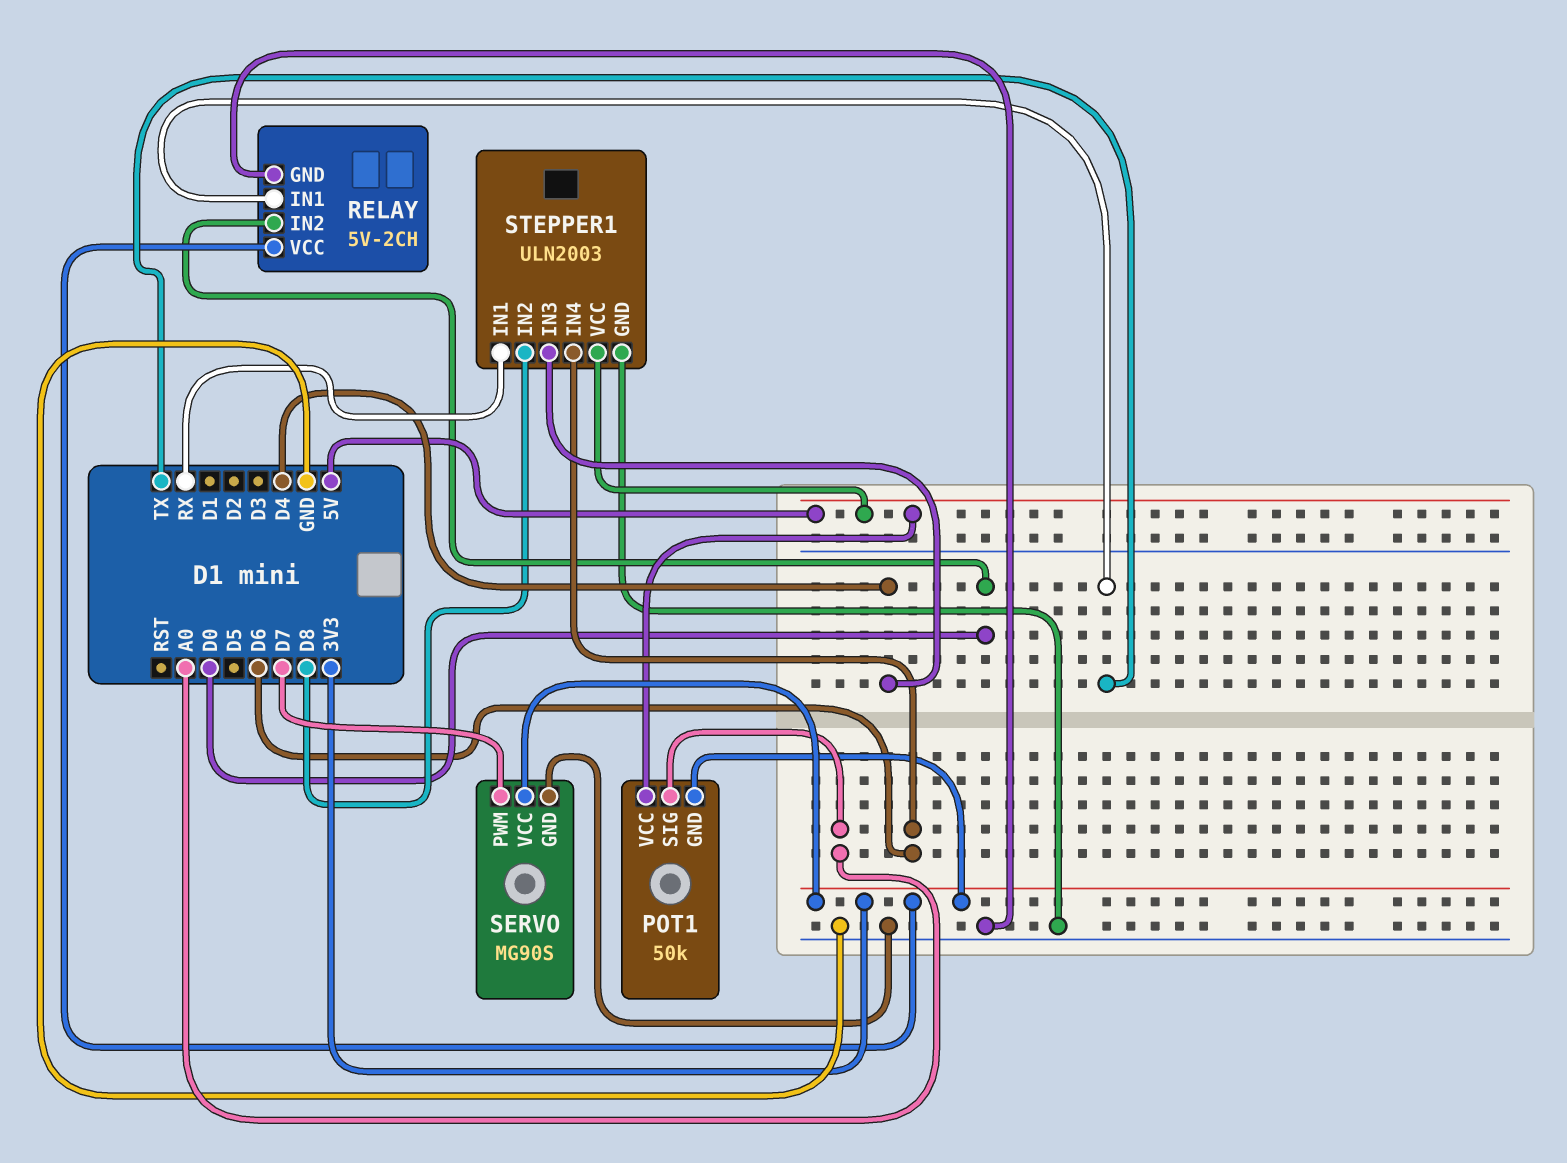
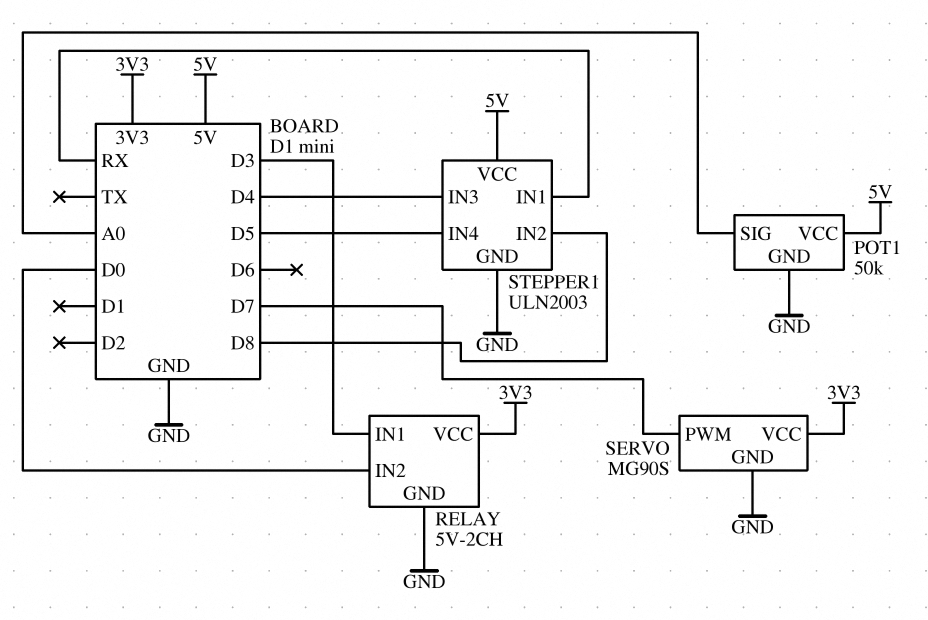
POT1 pin GND: 3V3 -> GND
RELAY pin IN1: TX -> D3
STEPPER1 pin IN4: D6 -> D5

